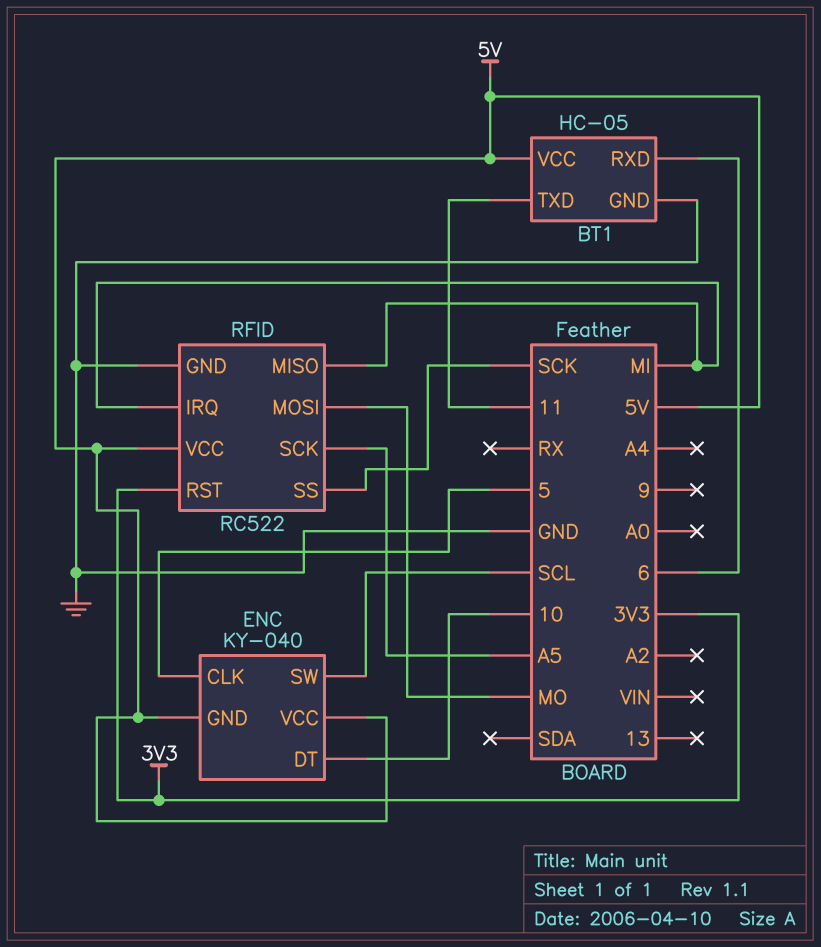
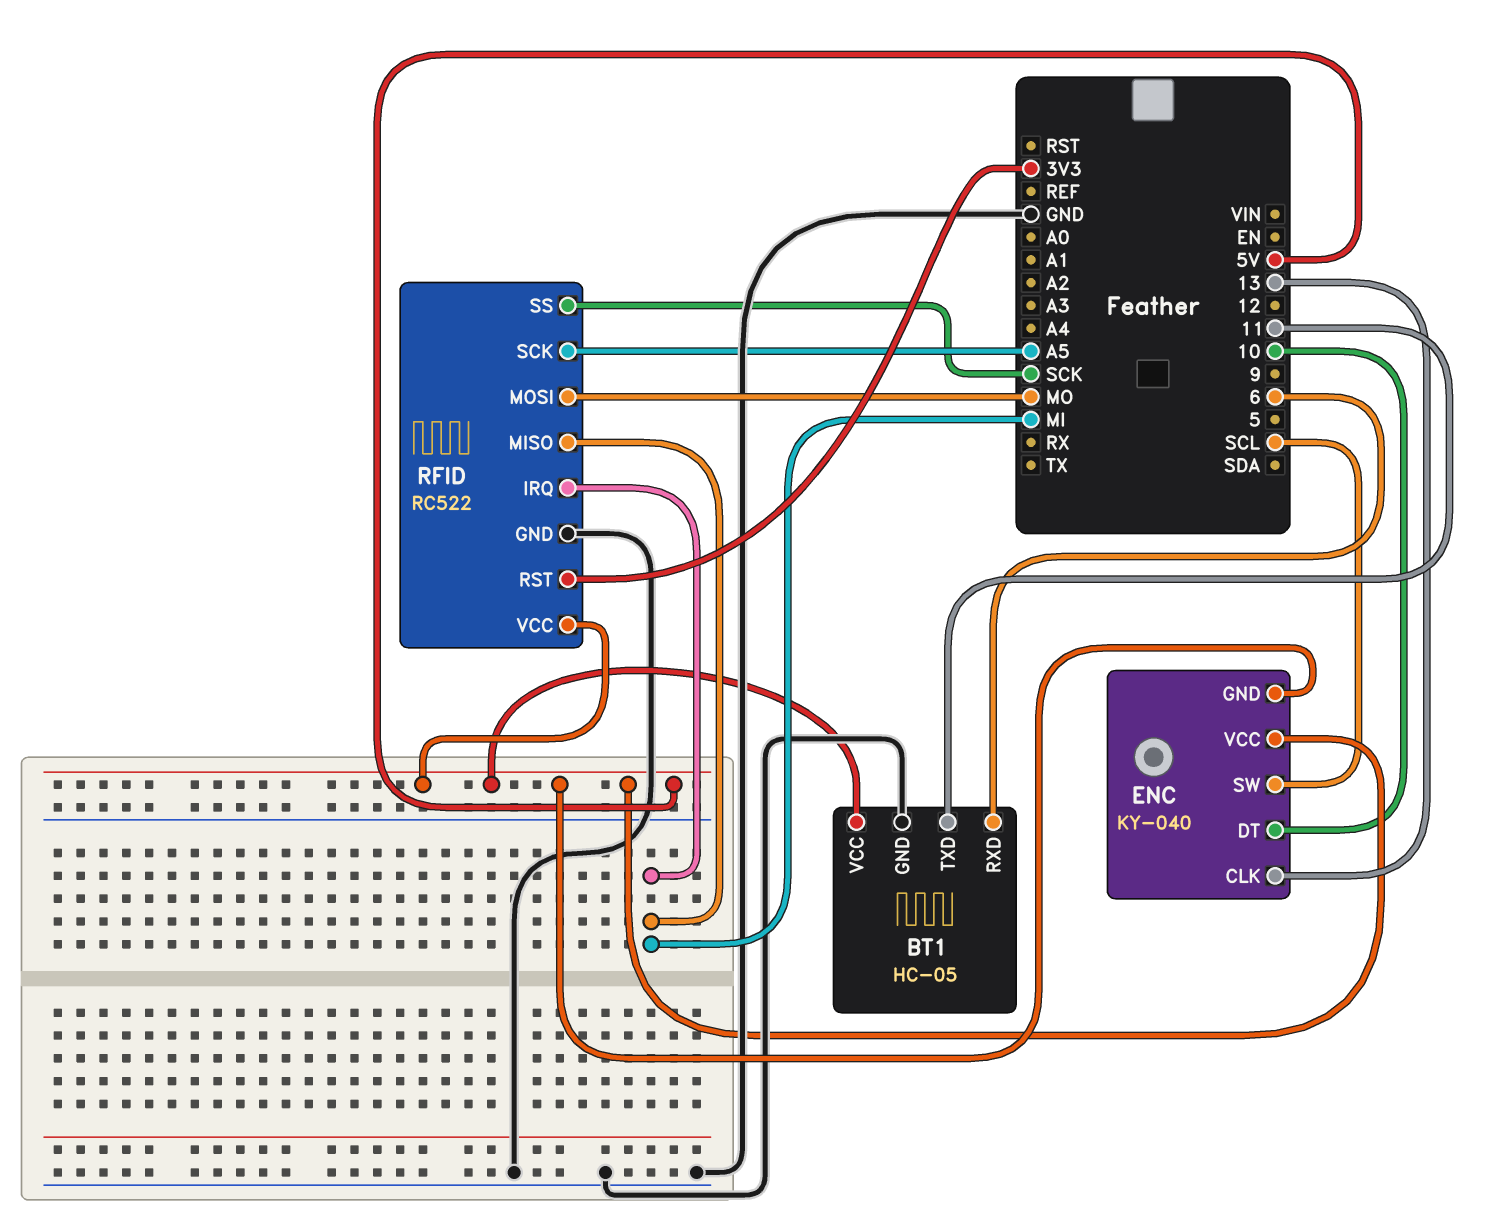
ENC pin CLK: 5 -> 13

